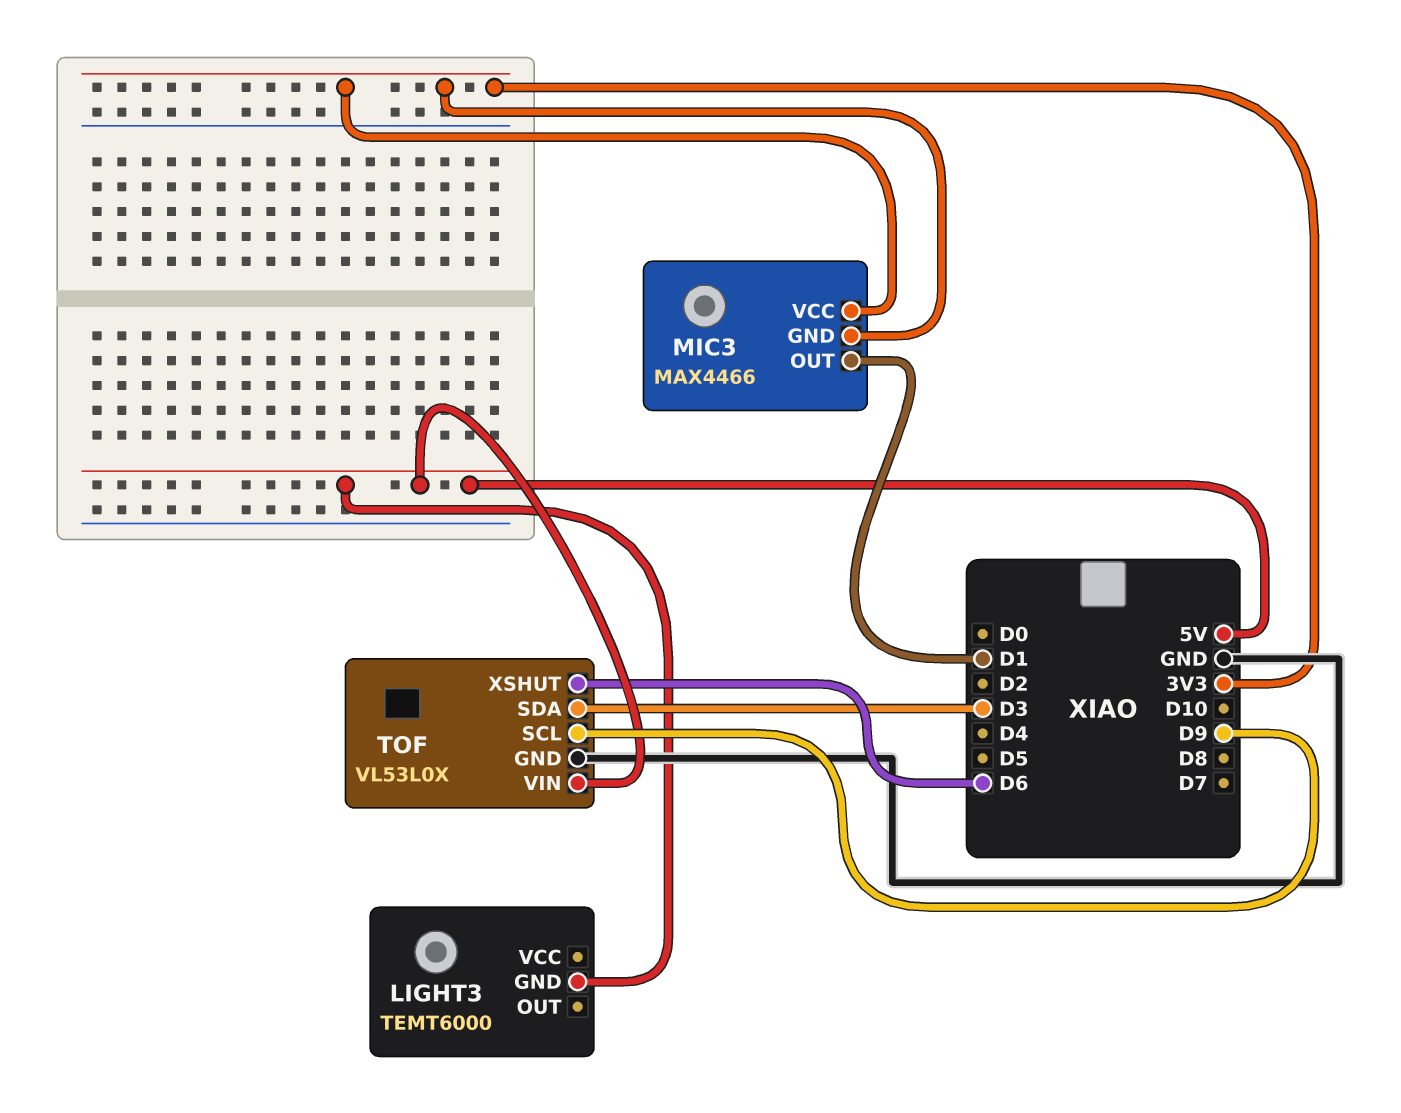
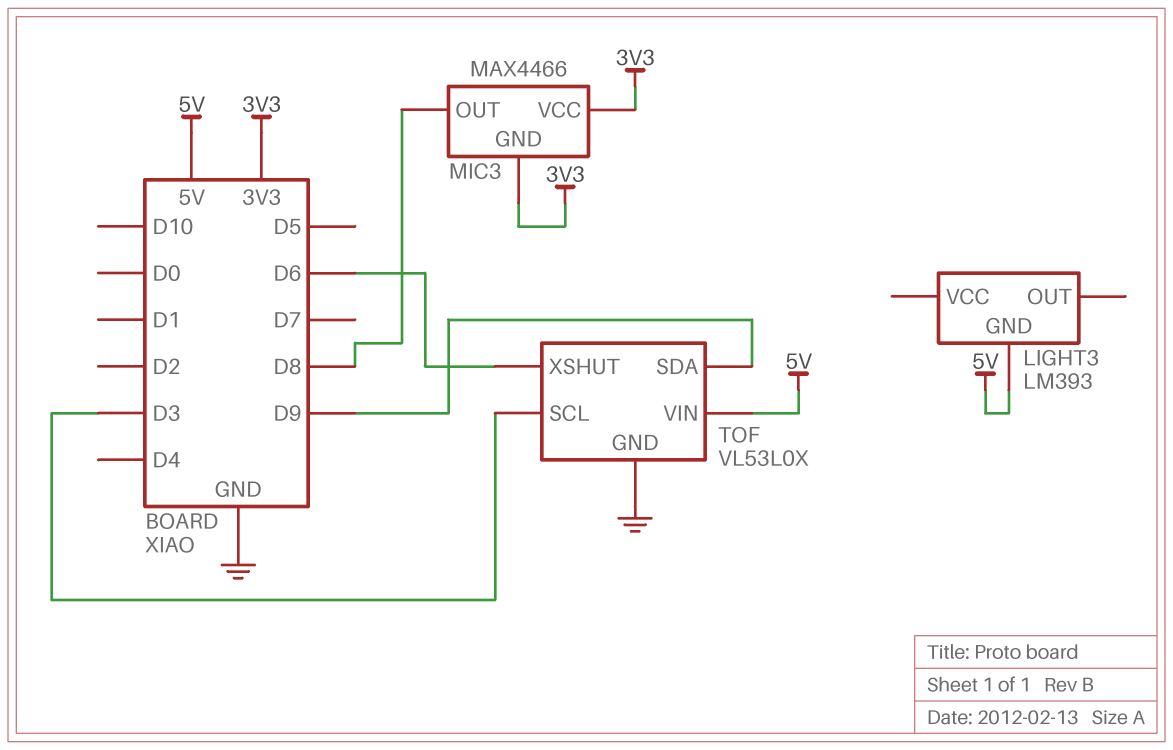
LIGHT3: TEMT6000 -> LM393
MIC3 pin OUT: D1 -> D8
TOF pin SCL: D9 -> D3
TOF pin SDA: D3 -> D9

